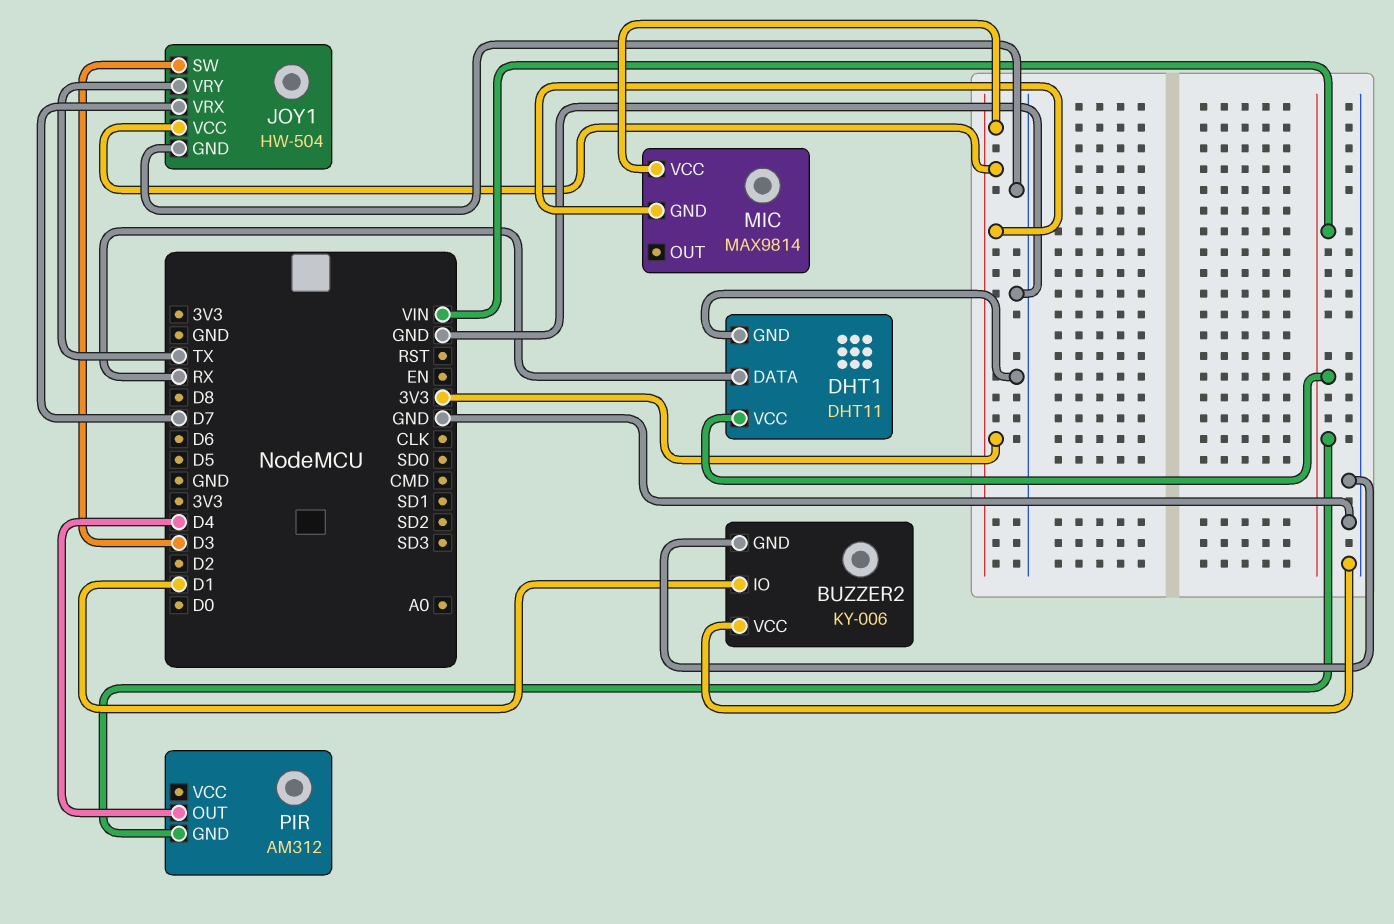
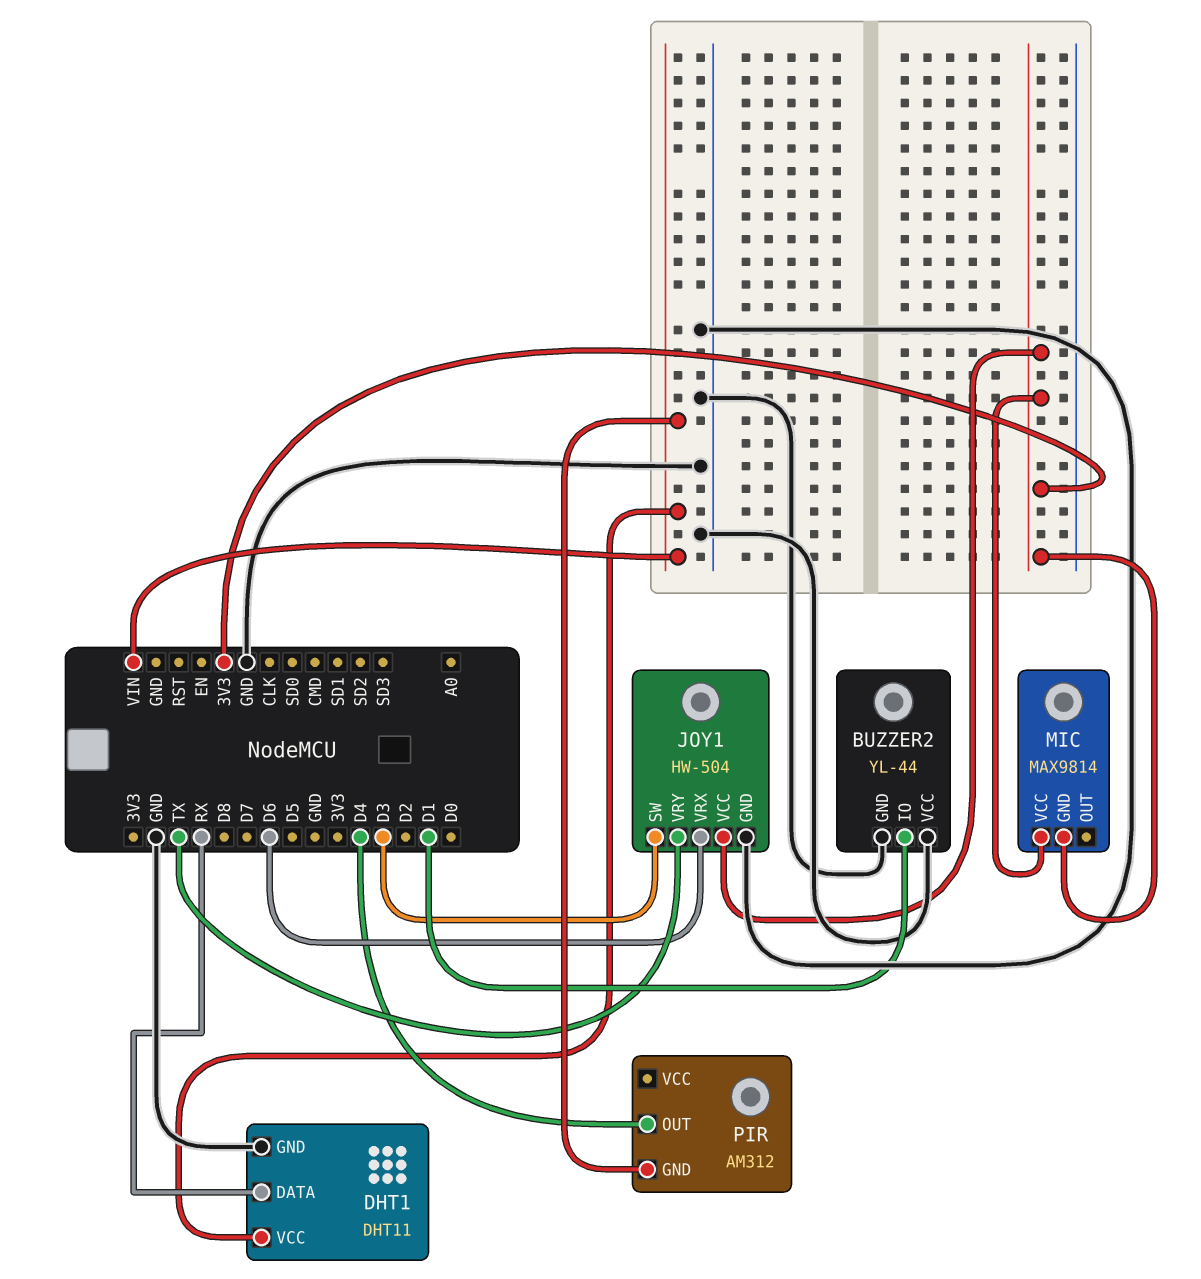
BUZZER2: KY-006 -> YL-44
JOY1 pin VRX: D7 -> D6

